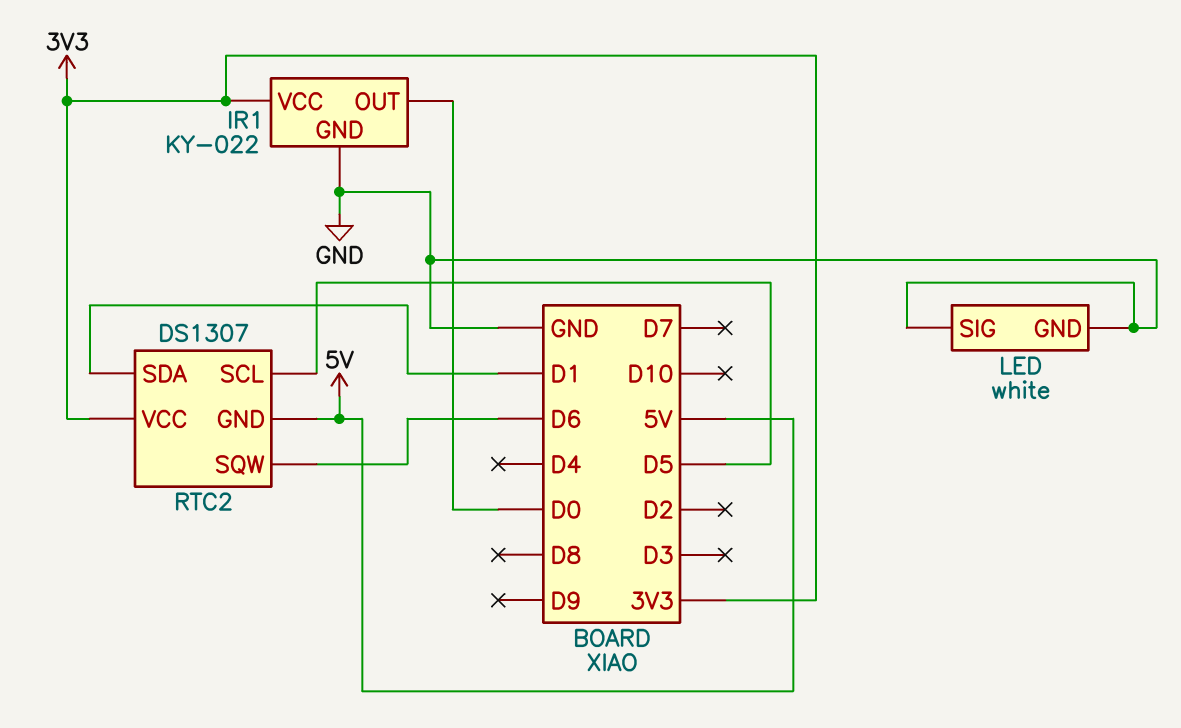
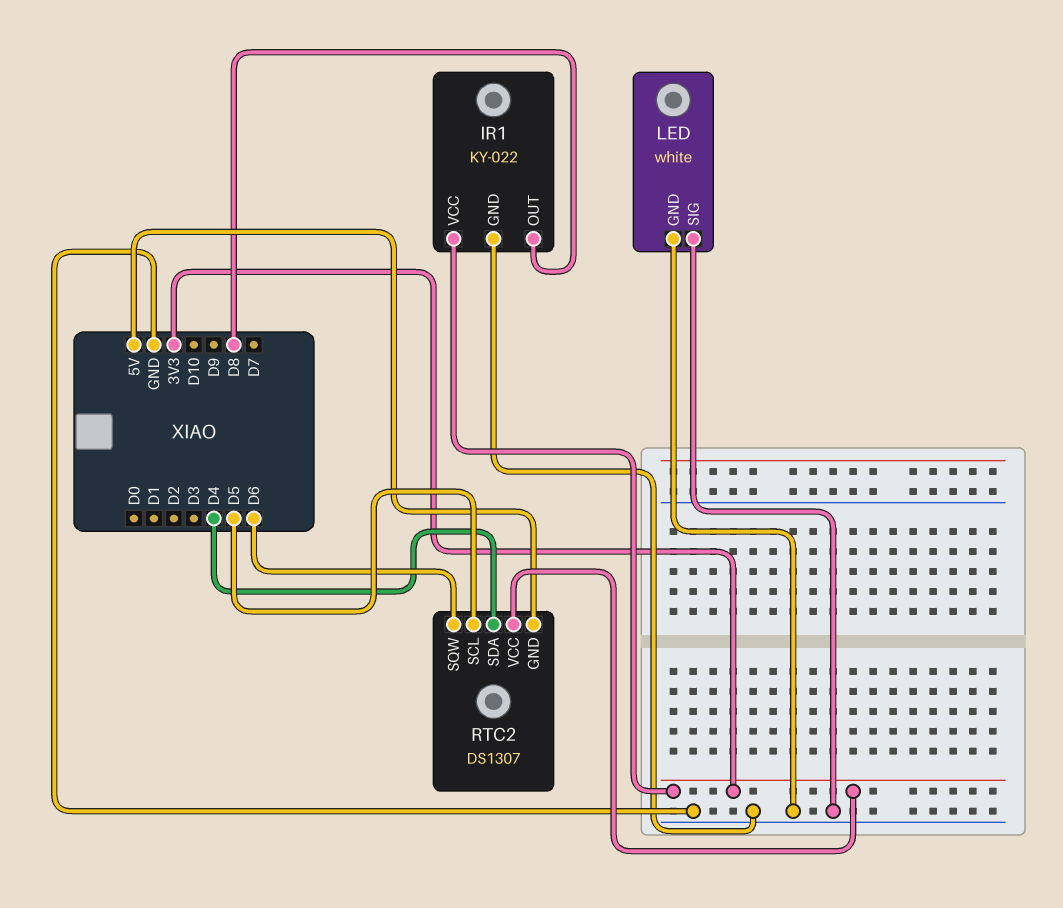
IR1 pin OUT: D0 -> D8
RTC2 pin SDA: D1 -> D4

